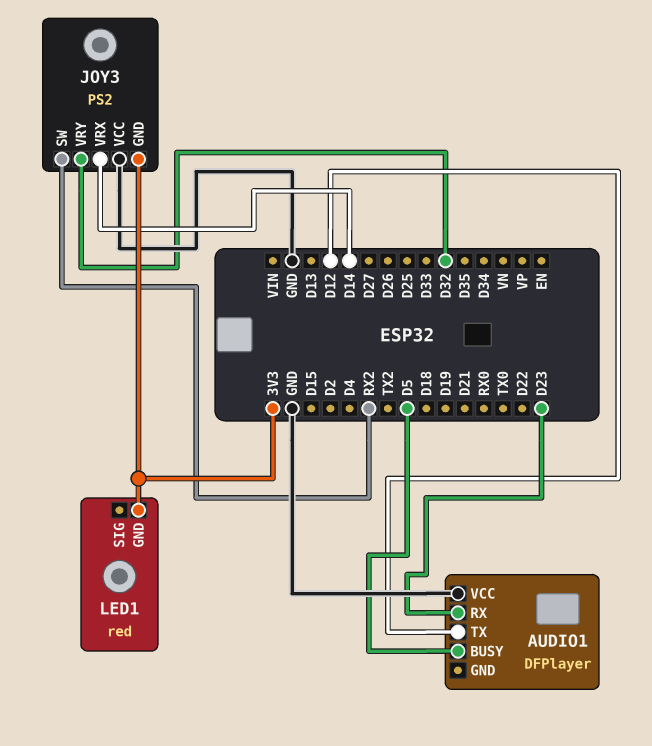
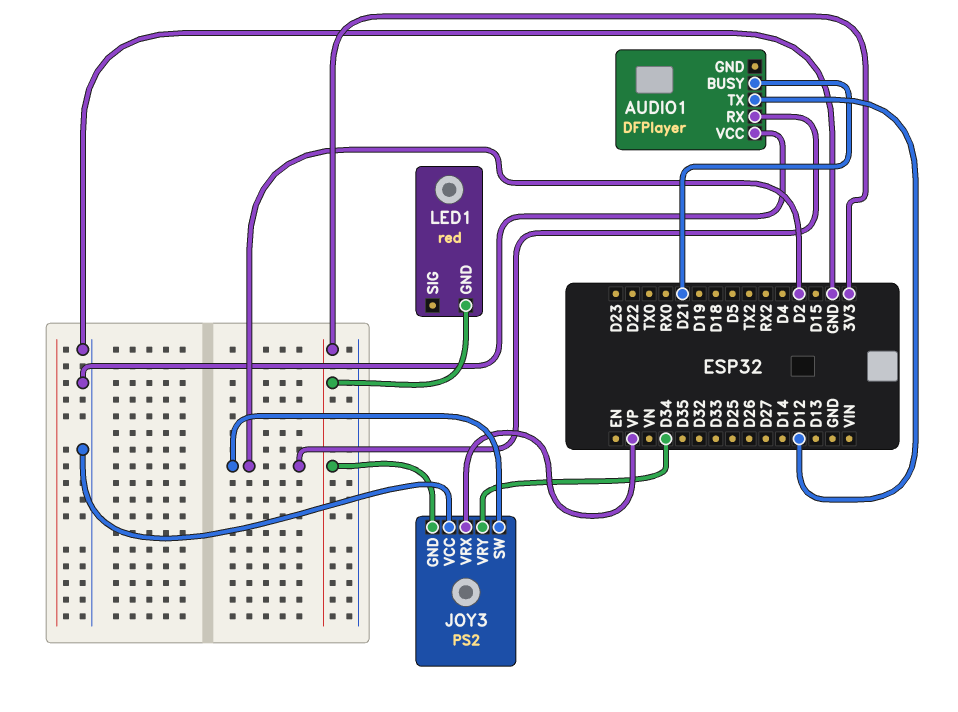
AUDIO1 pin BUSY: D5 -> D21
AUDIO1 pin RX: D23 -> D2
JOY3 pin SW: RX2 -> D2
JOY3 pin VRX: D14 -> VP
JOY3 pin VRY: D32 -> D34

